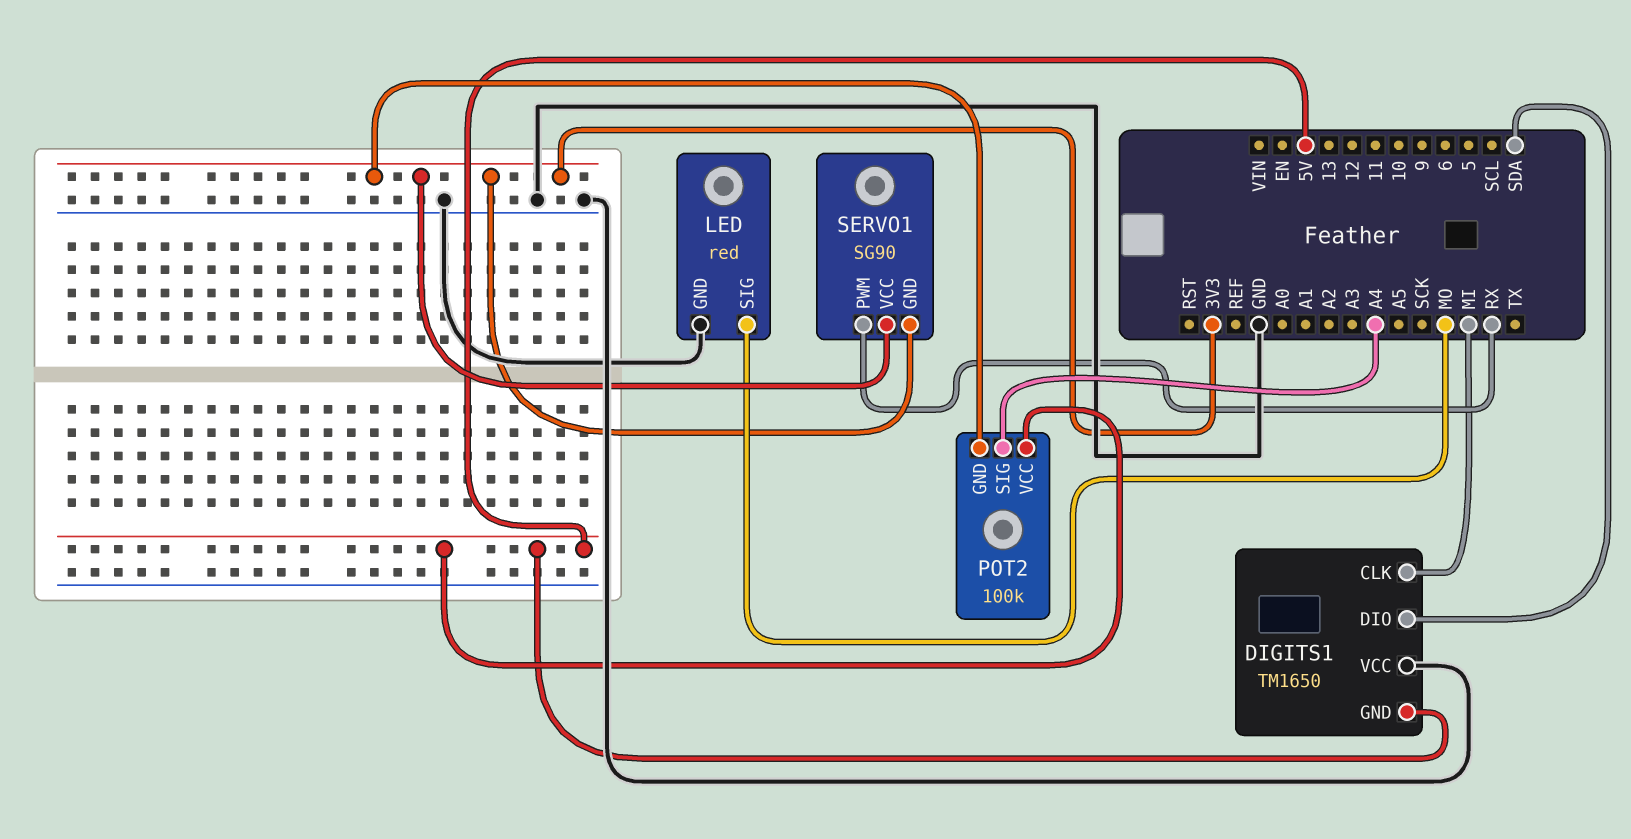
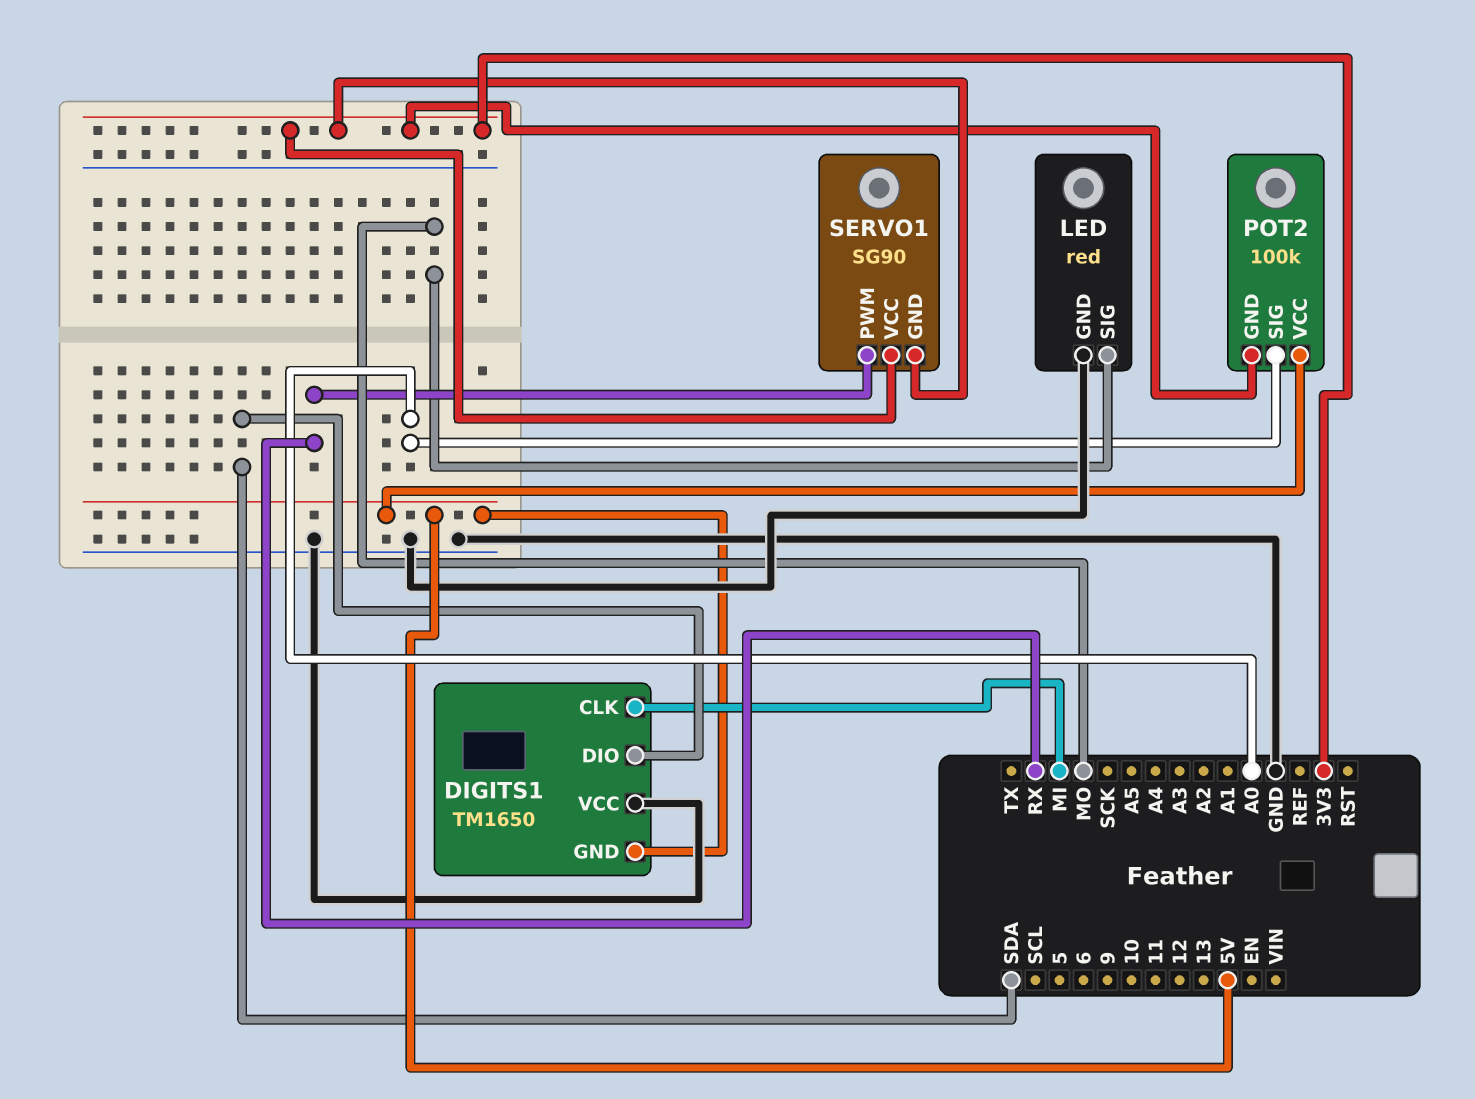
POT2 pin SIG: A4 -> A0

